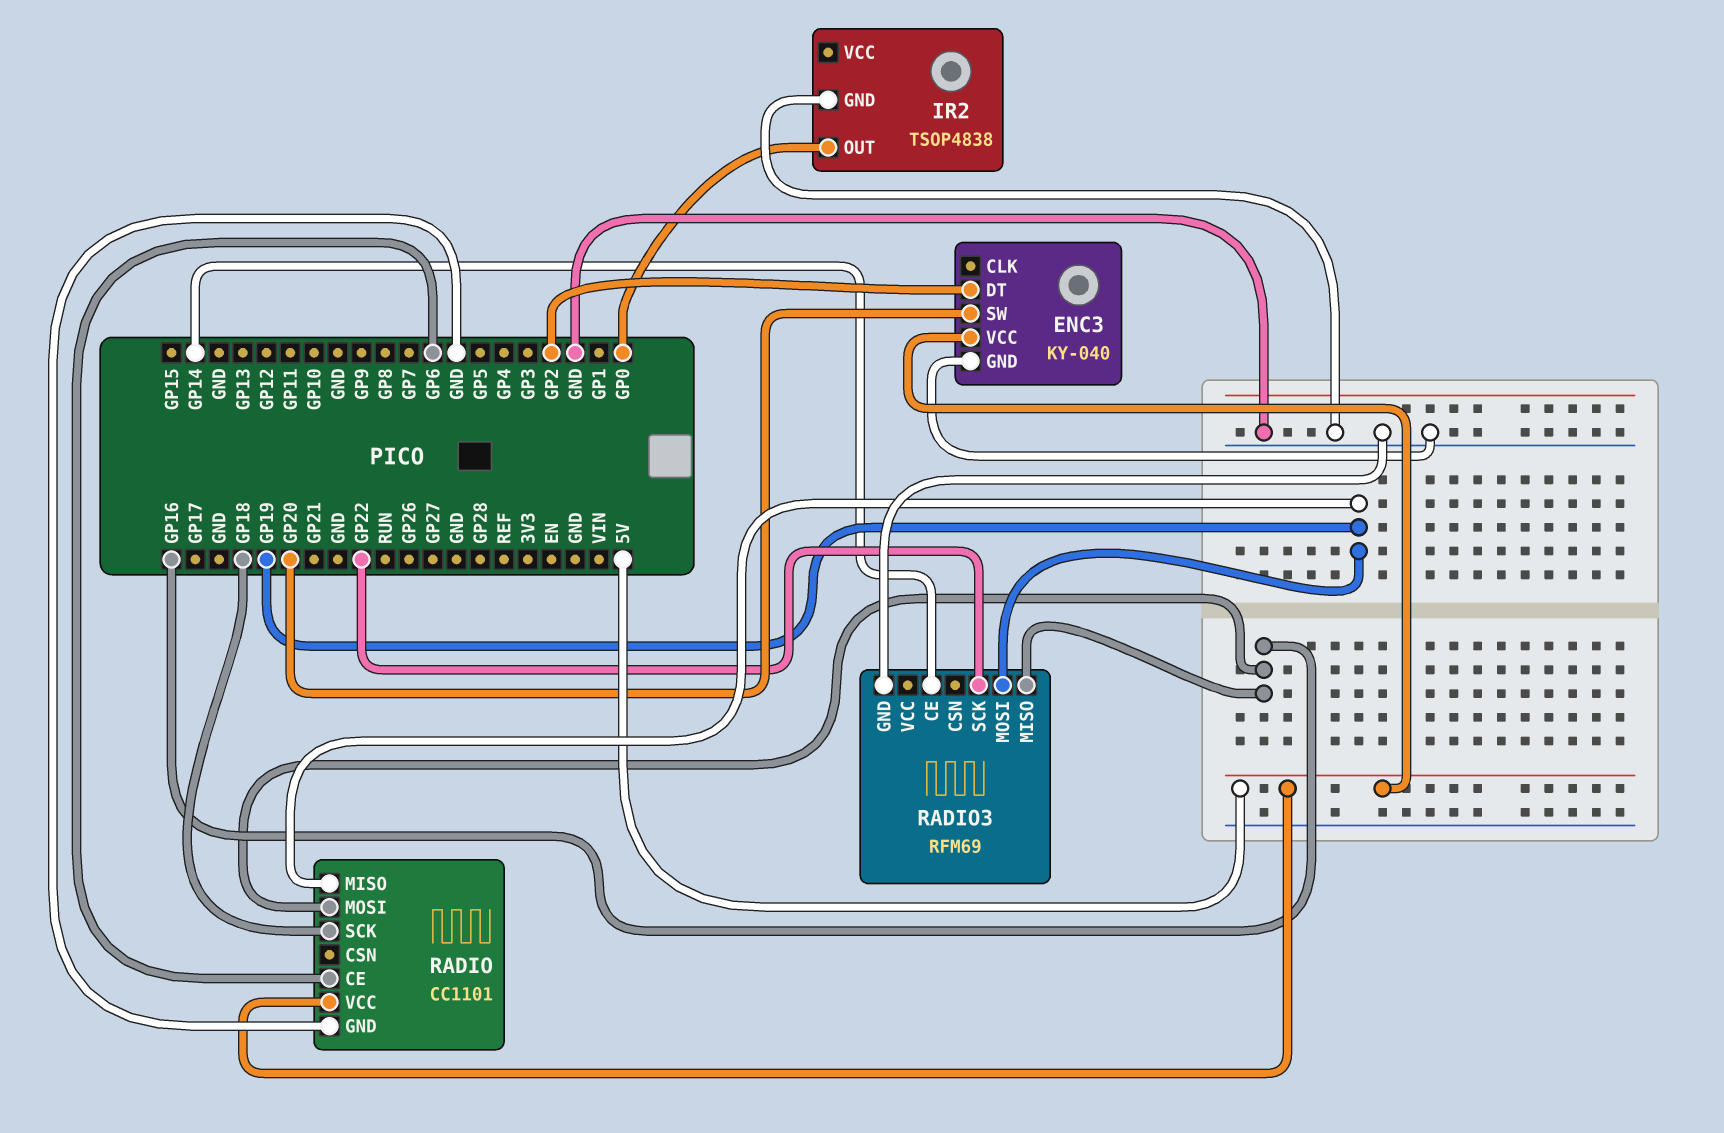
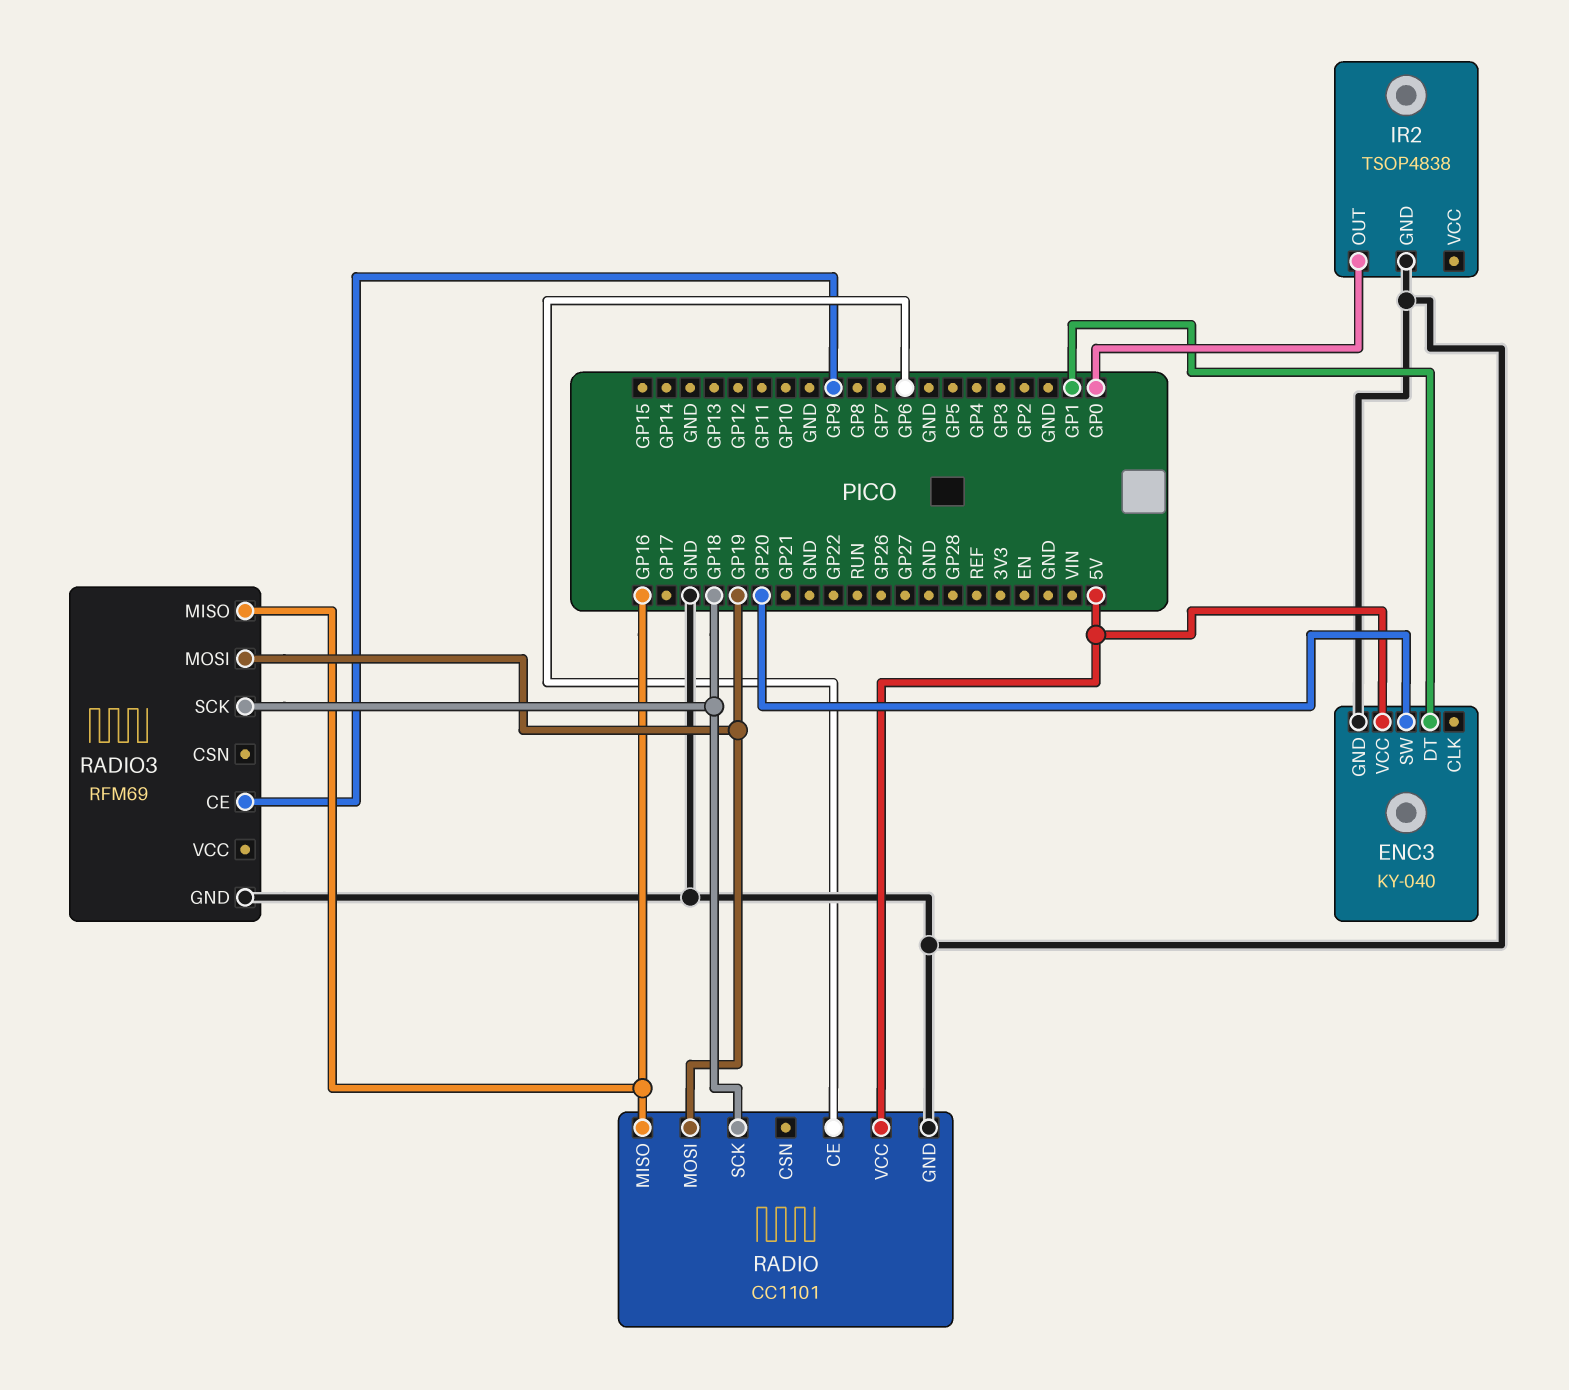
ENC3 pin DT: GP2 -> GP1
RADIO pin MISO: GP19 -> GP16
RADIO pin MOSI: GP16 -> GP19
RADIO3 pin CE: GP14 -> GP9
RADIO3 pin SCK: GP22 -> GP18

